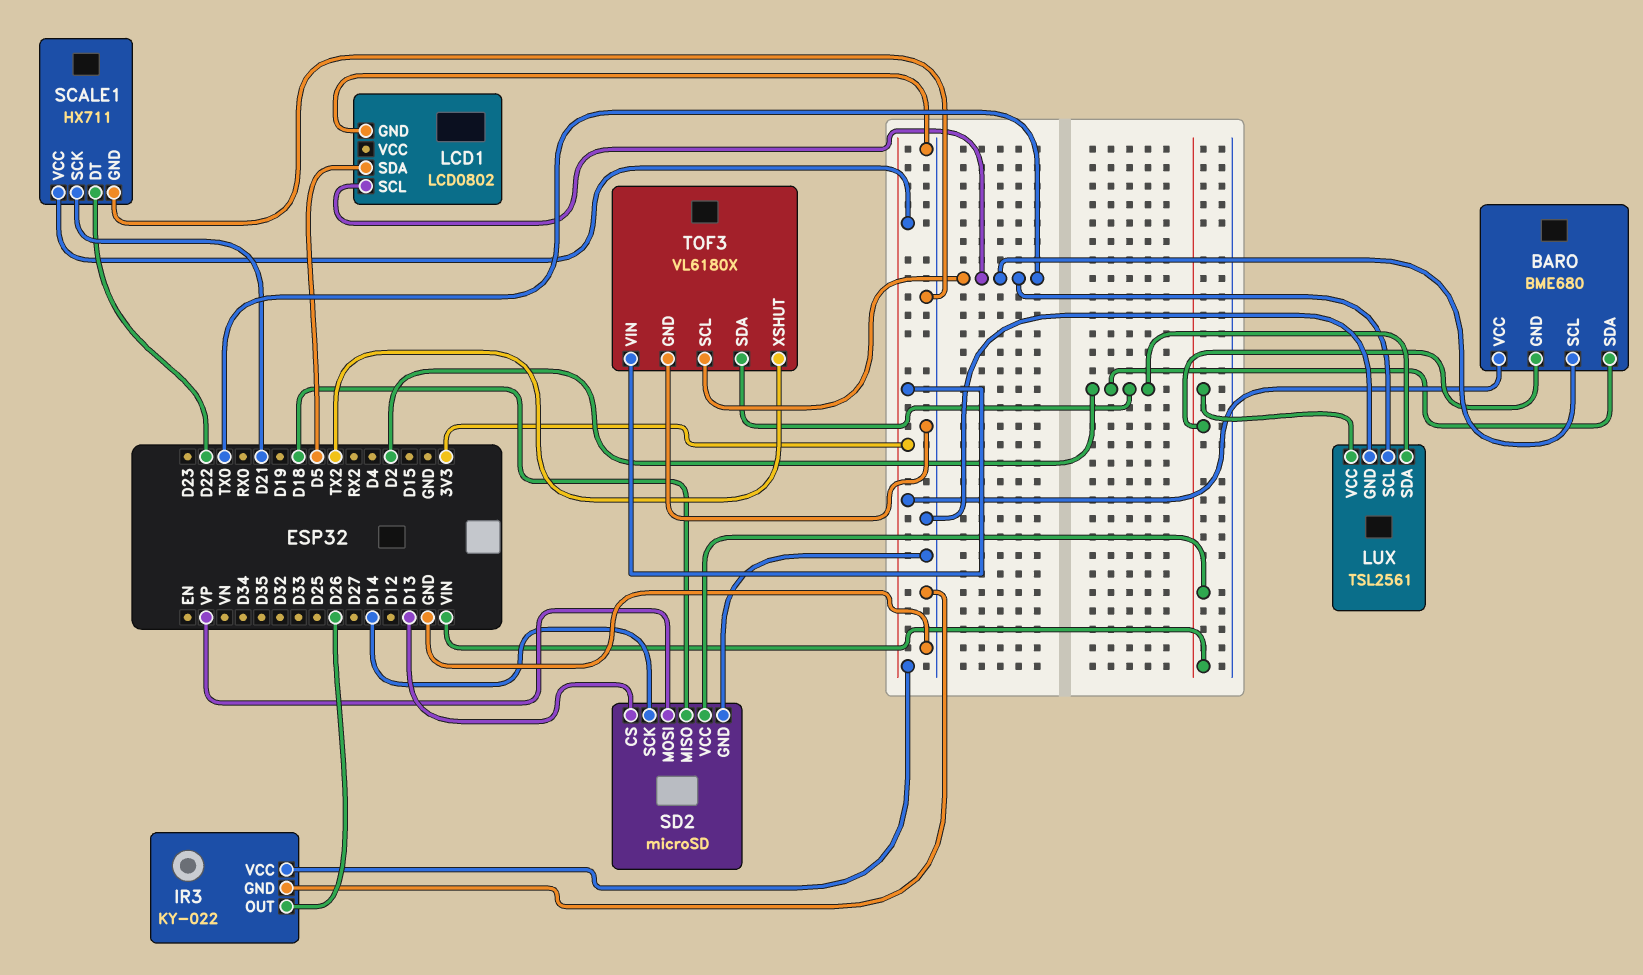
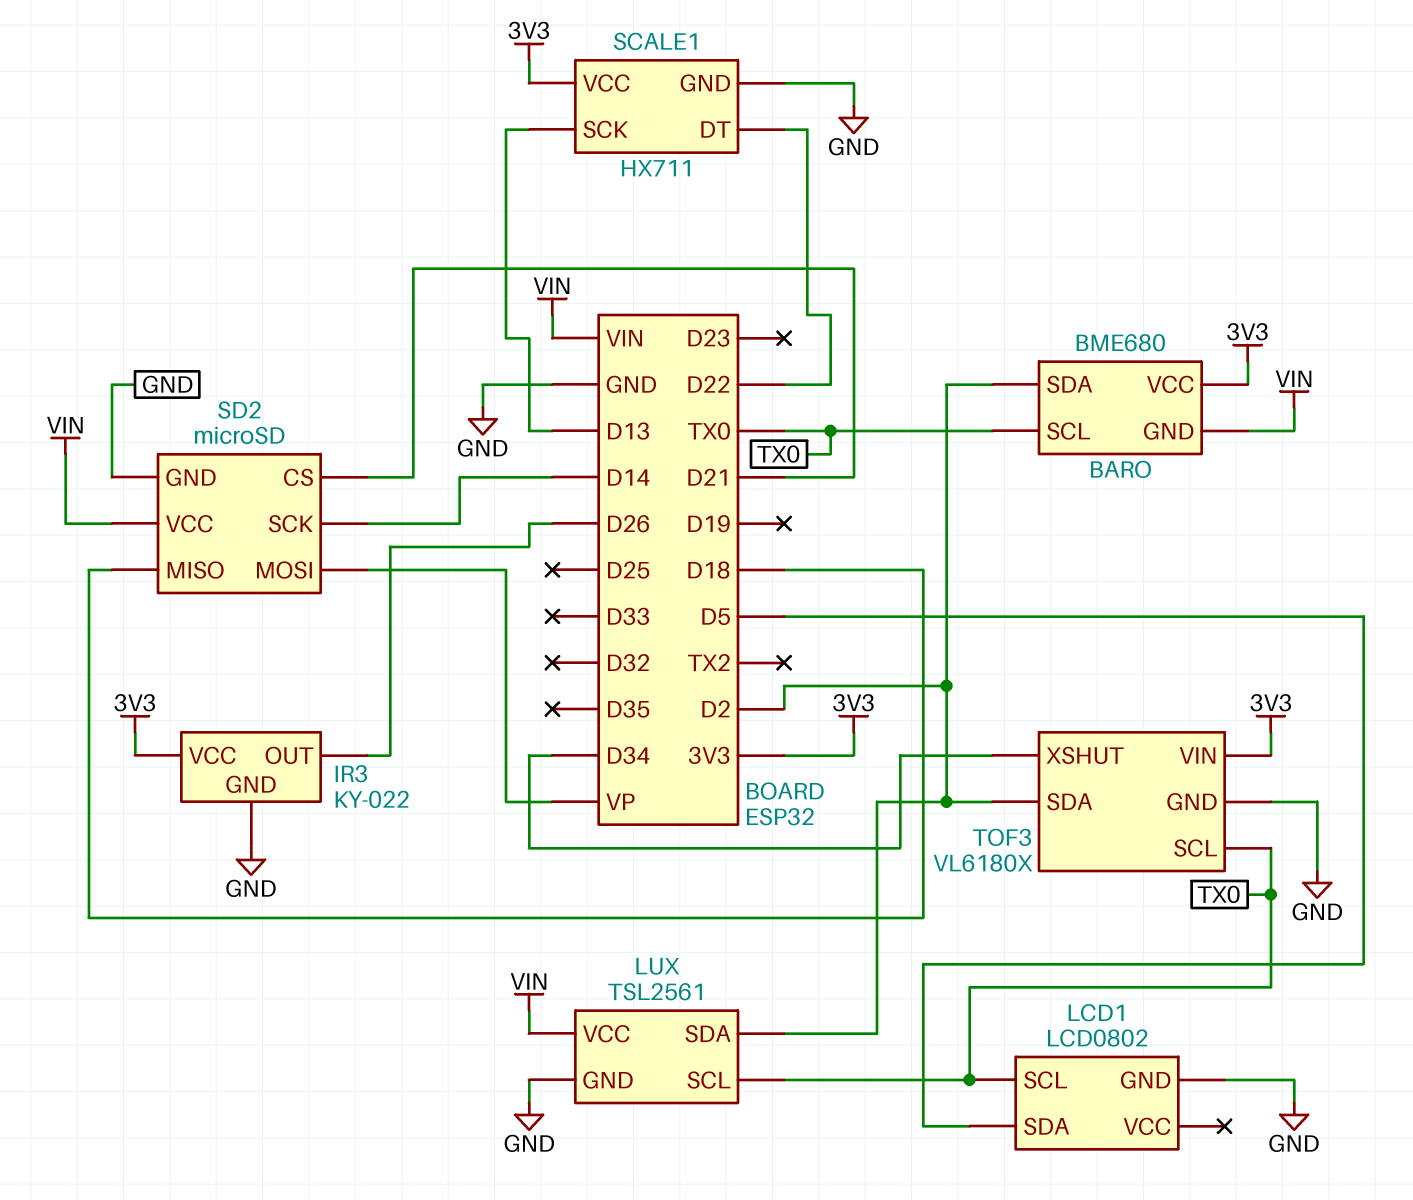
SCALE1 pin SCK: D21 -> D13
SD2 pin CS: D13 -> D21
TOF3 pin XSHUT: TX2 -> D34

